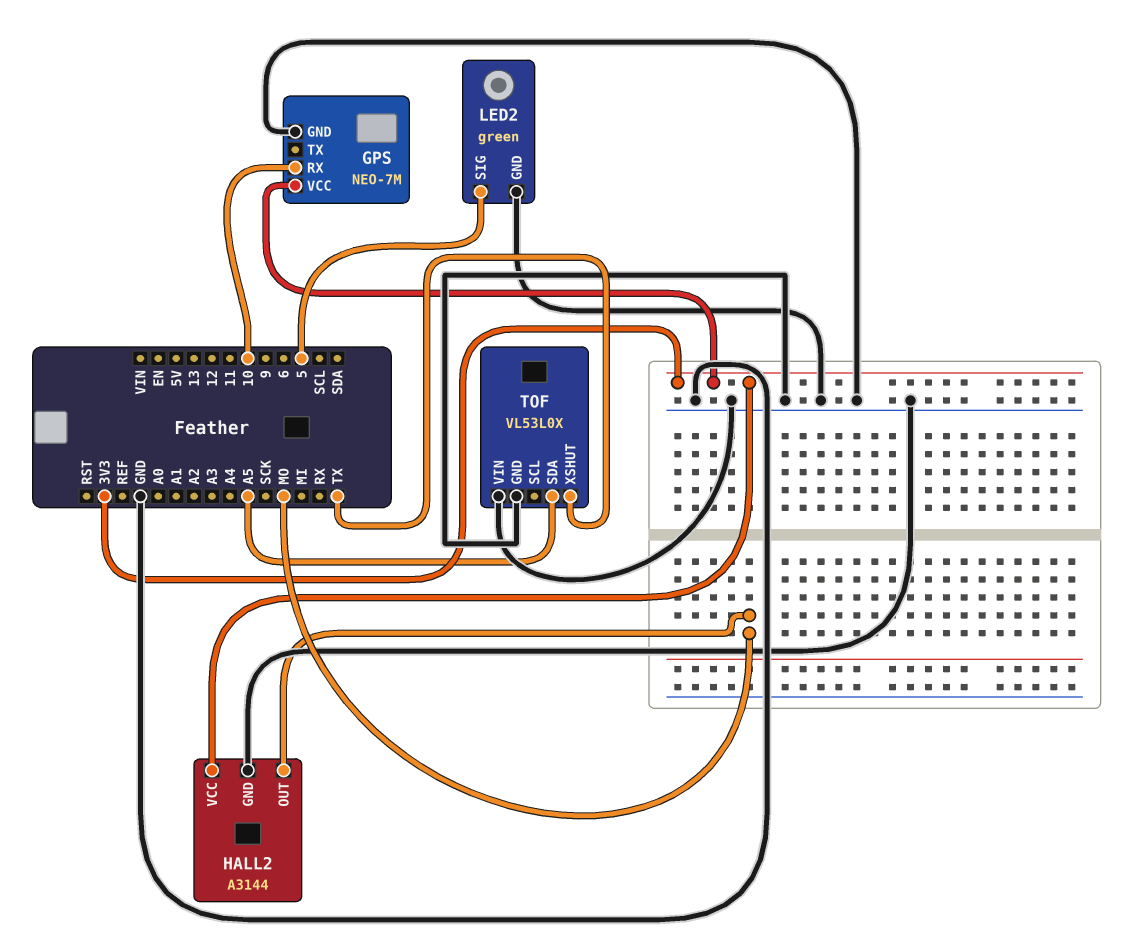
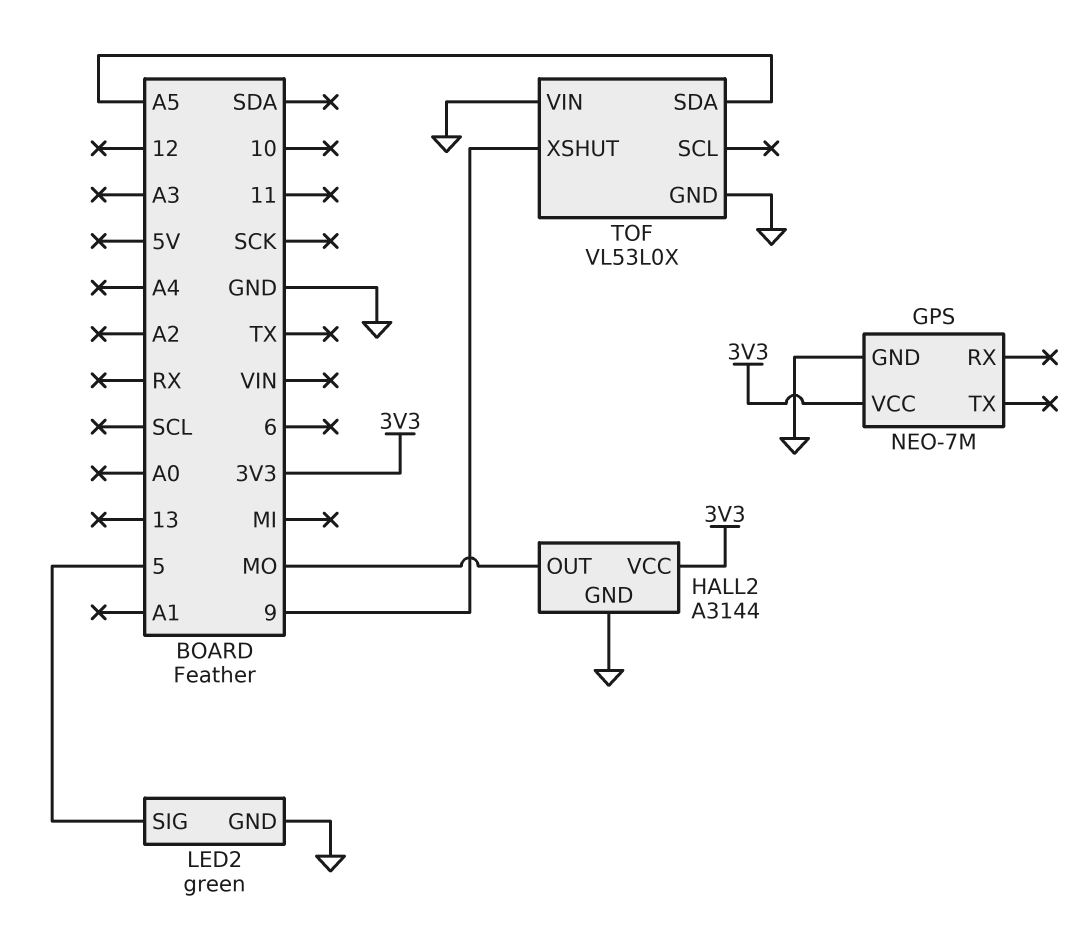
GPS pin RX: 10 -> none
TOF pin XSHUT: TX -> 9

